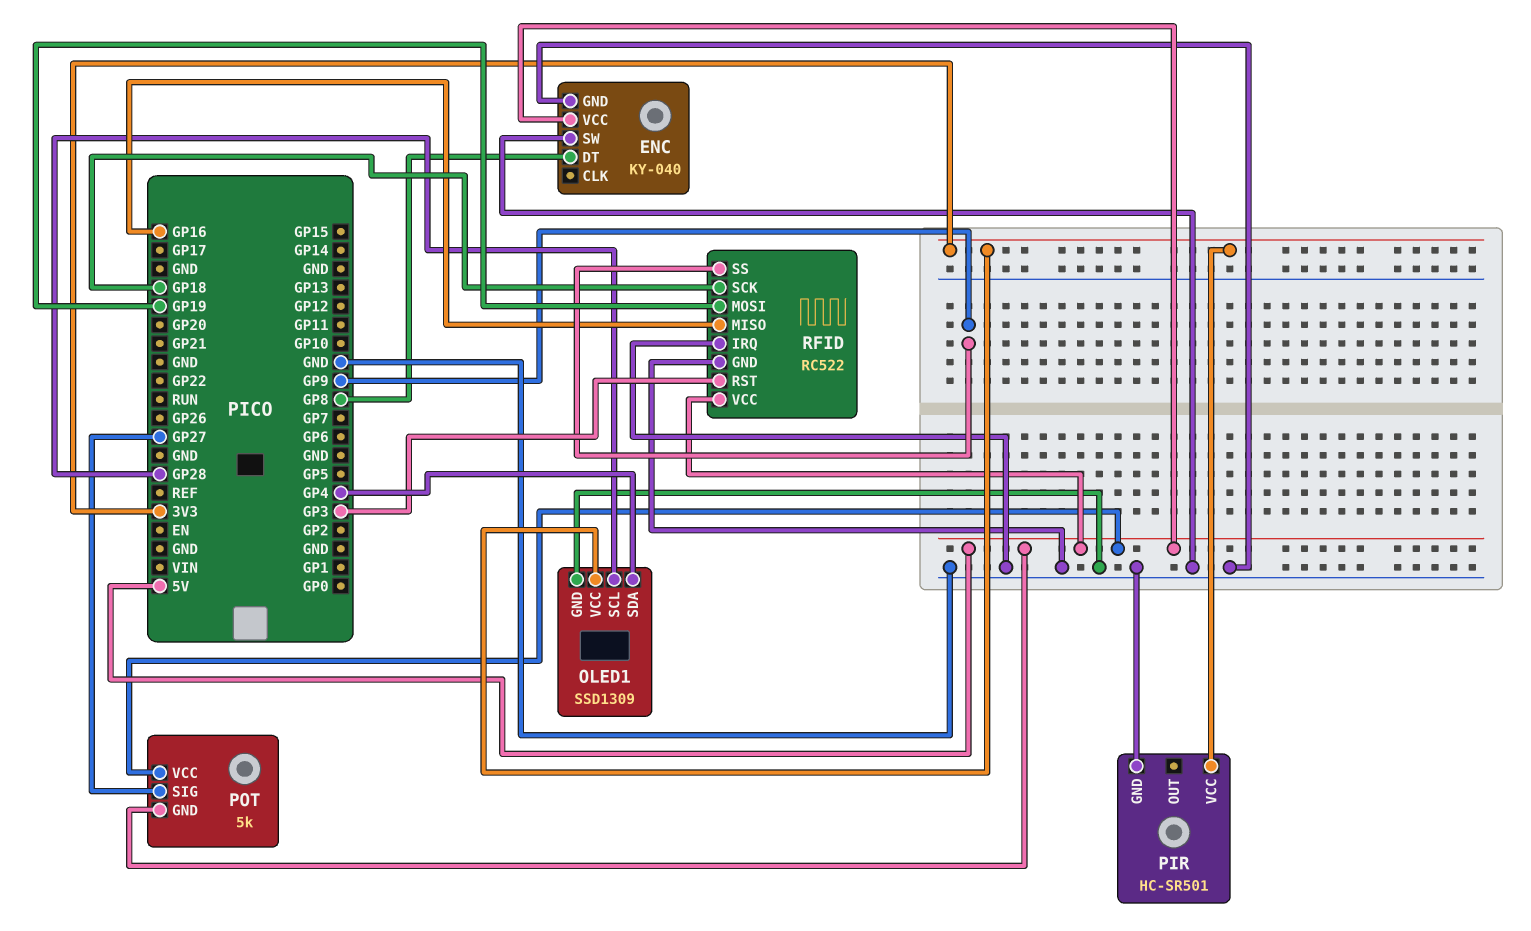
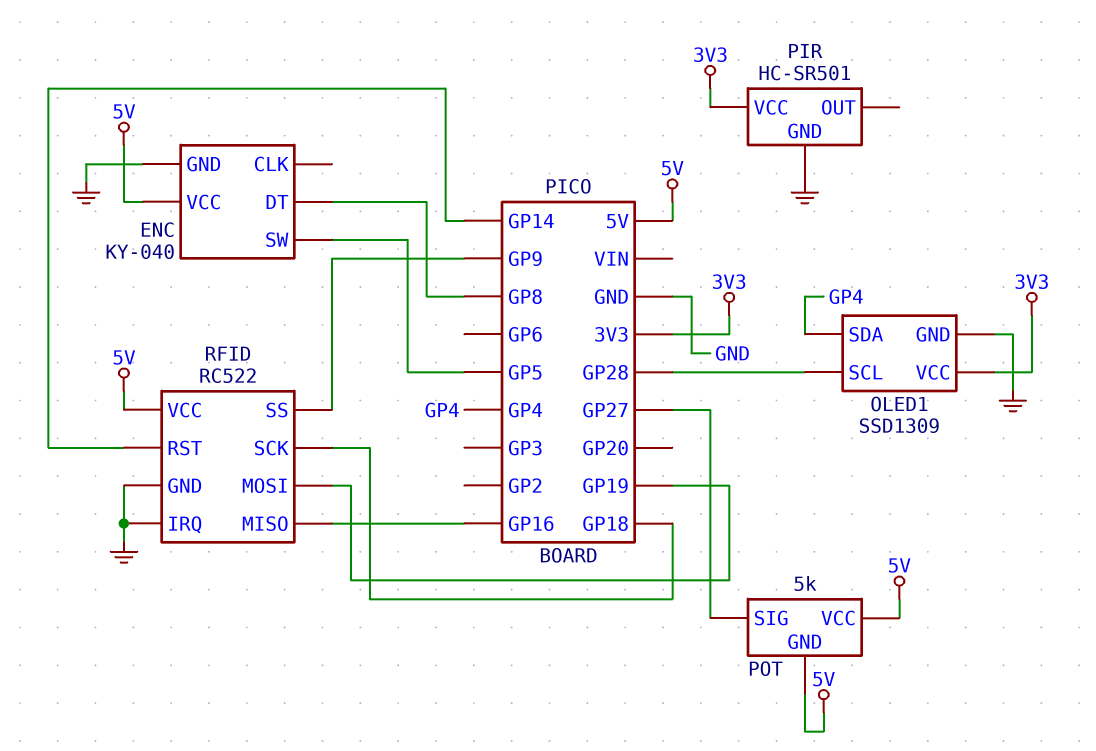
ENC pin SW: GND -> GP5
RFID pin RST: GP3 -> GP14

